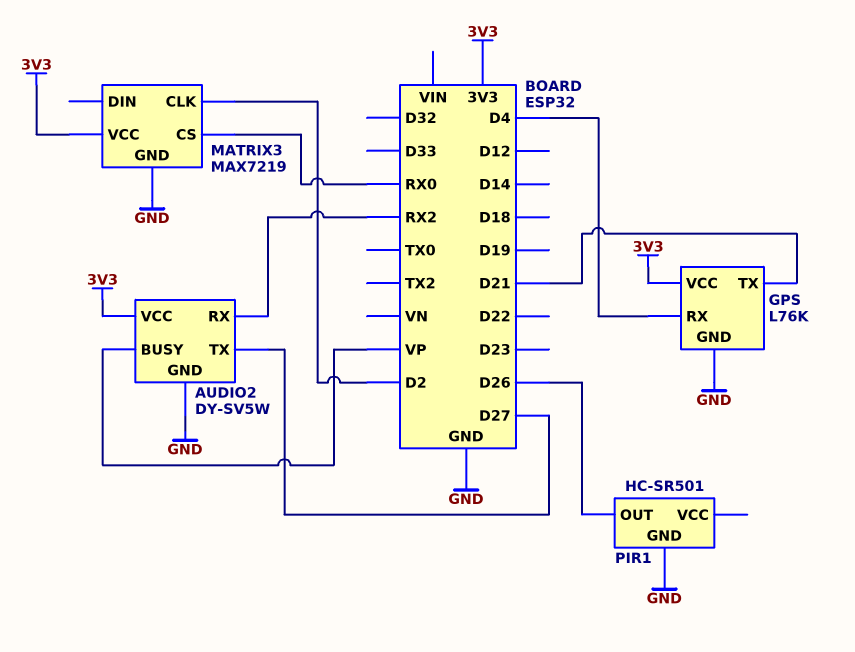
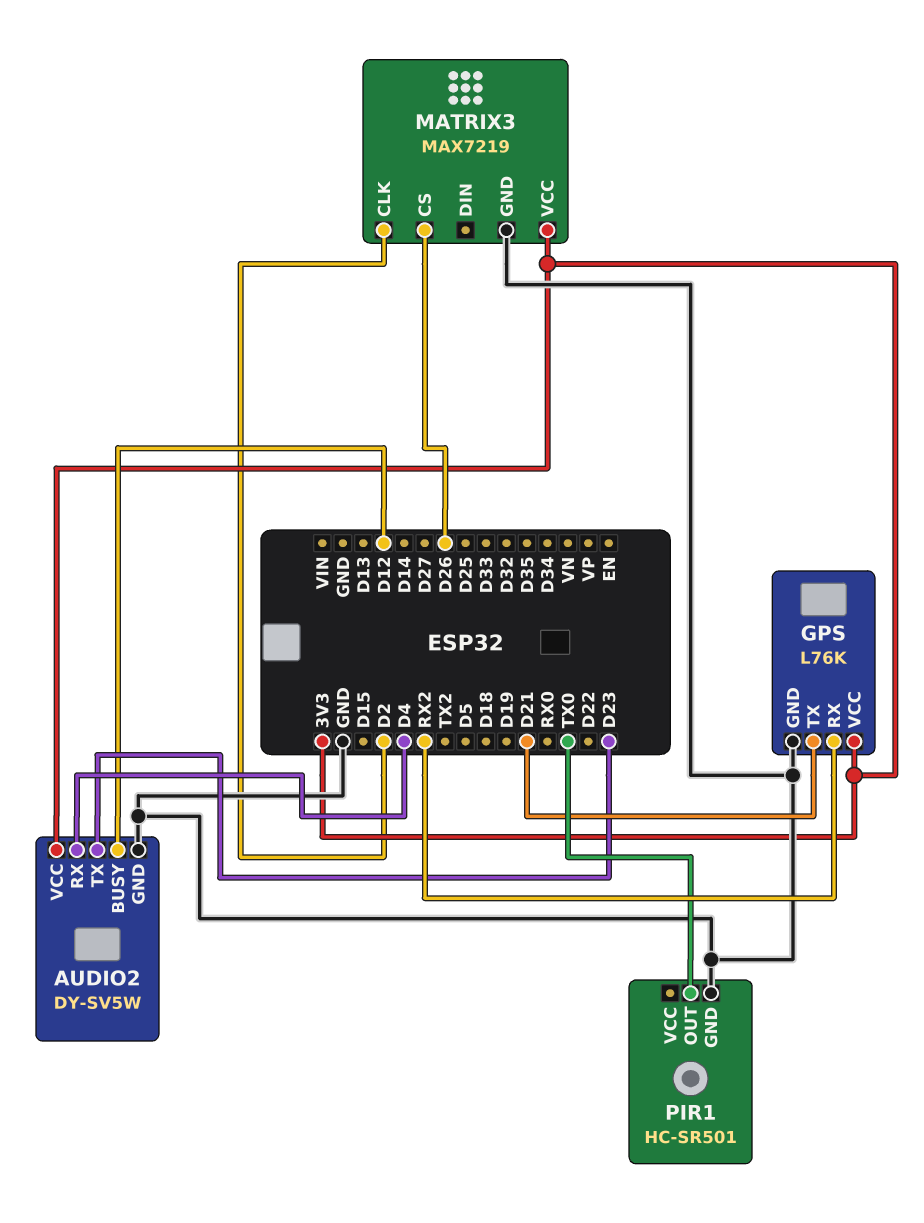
AUDIO2 pin BUSY: VP -> D12
AUDIO2 pin RX: RX2 -> D4
AUDIO2 pin TX: D27 -> D23
GPS pin RX: D4 -> RX2
MATRIX3 pin CS: RX0 -> D26
PIR1 pin OUT: D26 -> TX0

